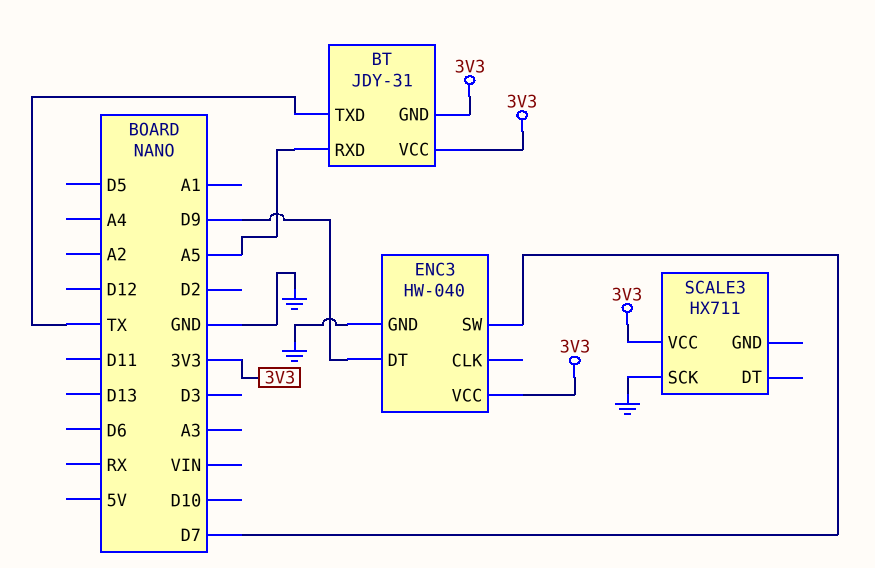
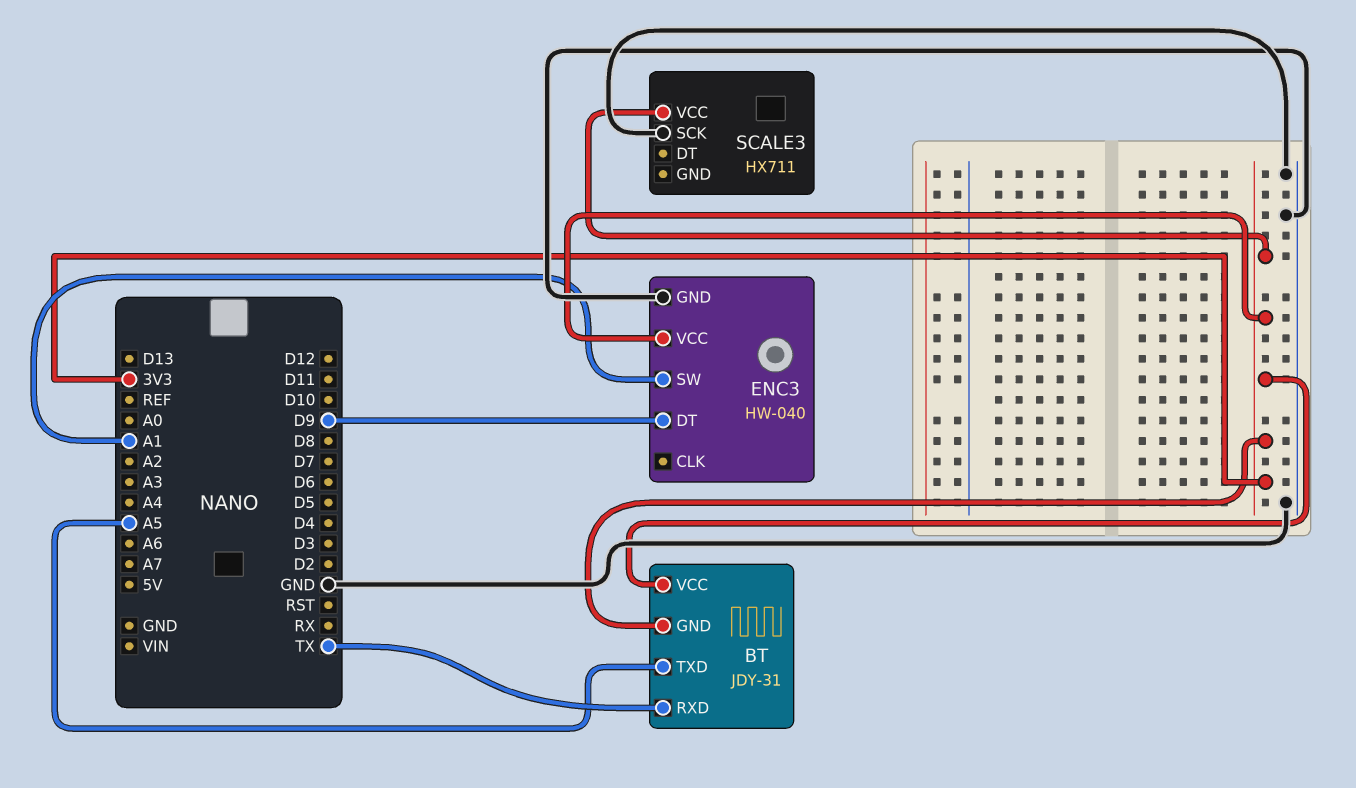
BT pin RXD: A5 -> TX
BT pin TXD: TX -> A5
ENC3 pin SW: D7 -> A1

